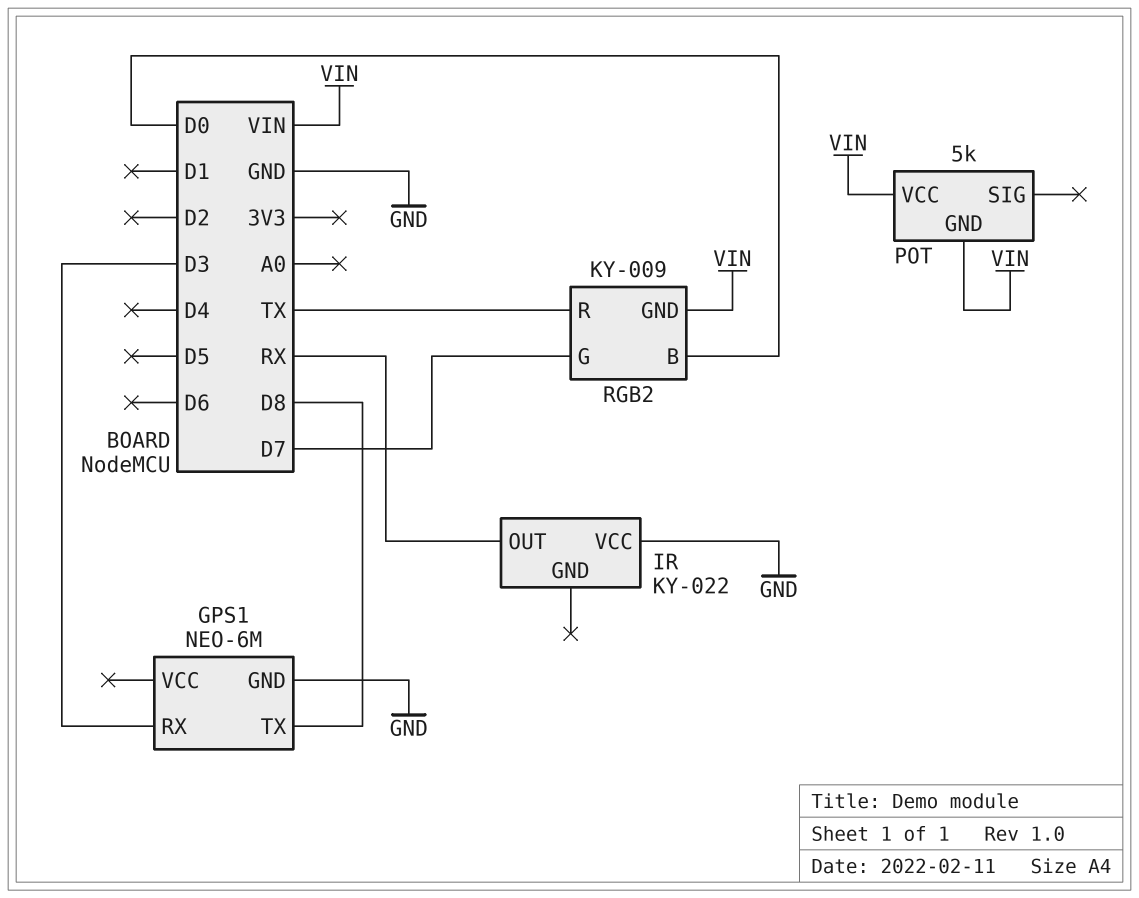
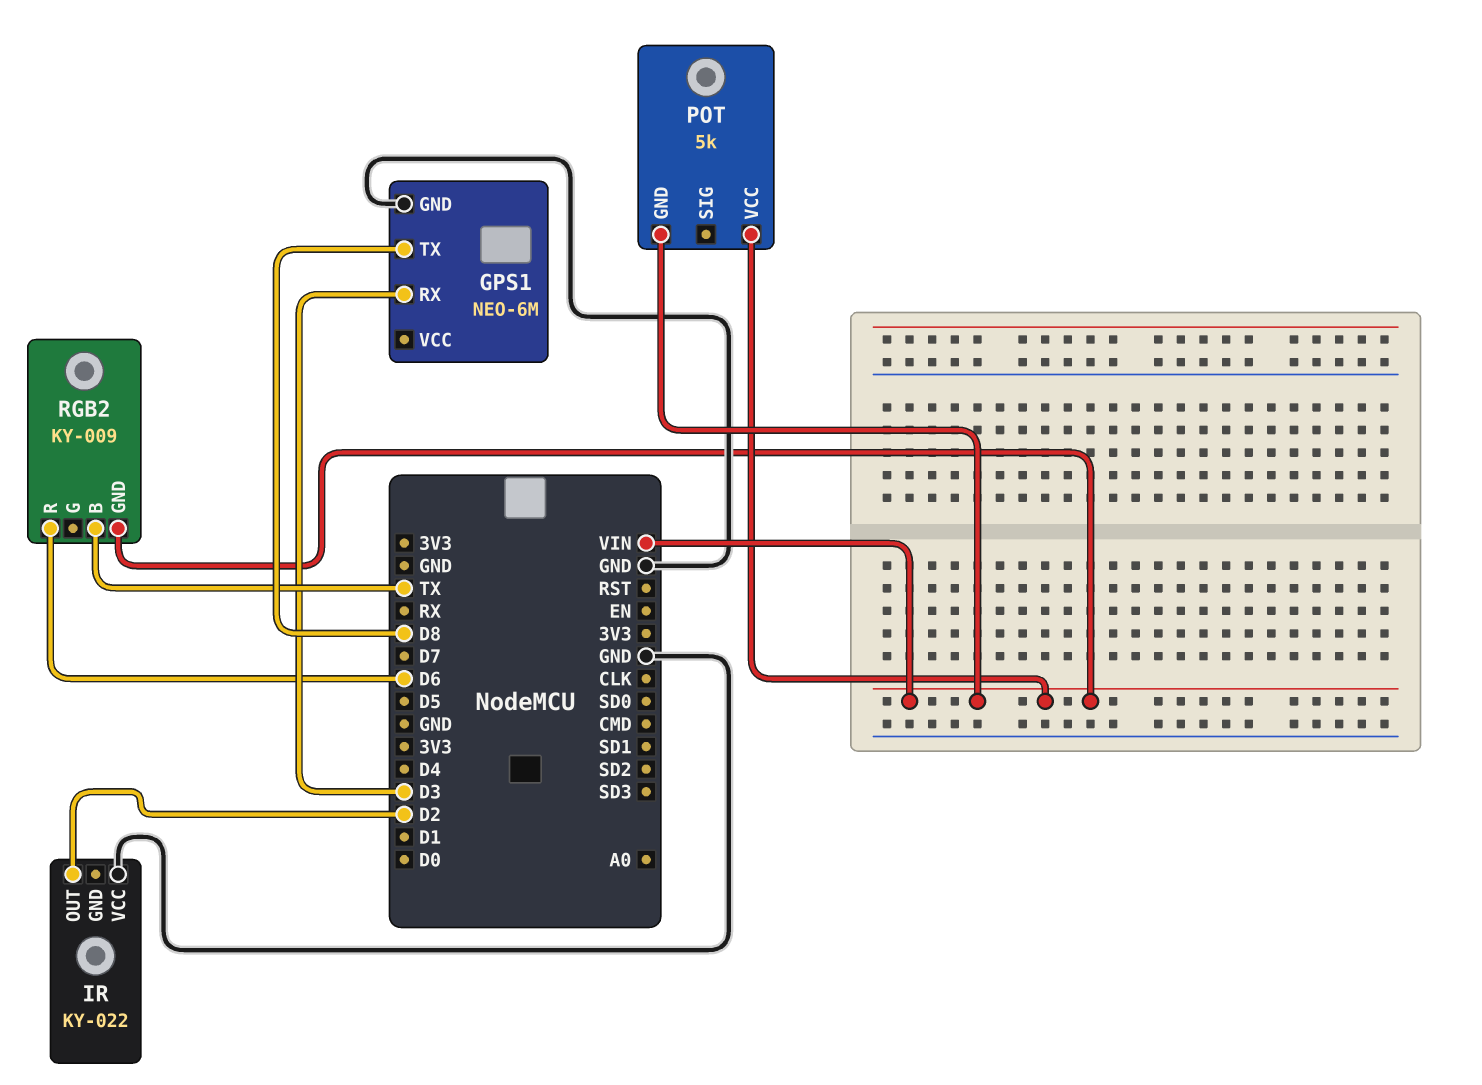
IR pin OUT: RX -> D2
RGB2 pin B: D0 -> TX
RGB2 pin G: D7 -> none
RGB2 pin R: TX -> D6

